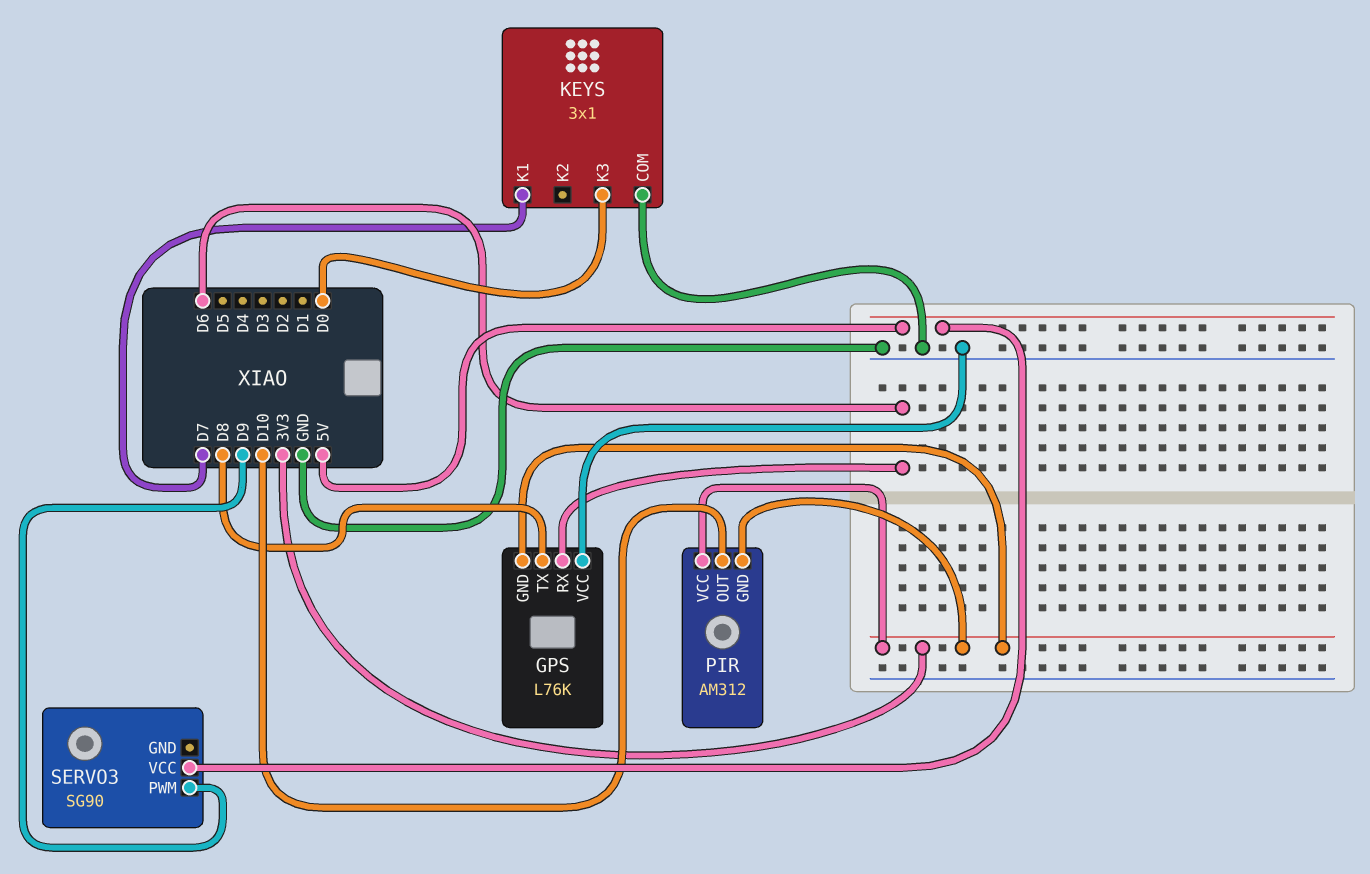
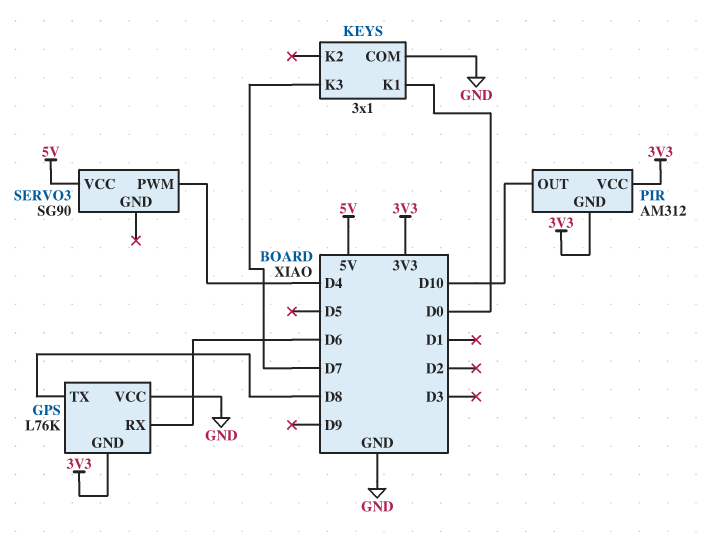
KEYS pin K1: D7 -> D0
KEYS pin K3: D0 -> D7
SERVO3 pin PWM: D9 -> D4

